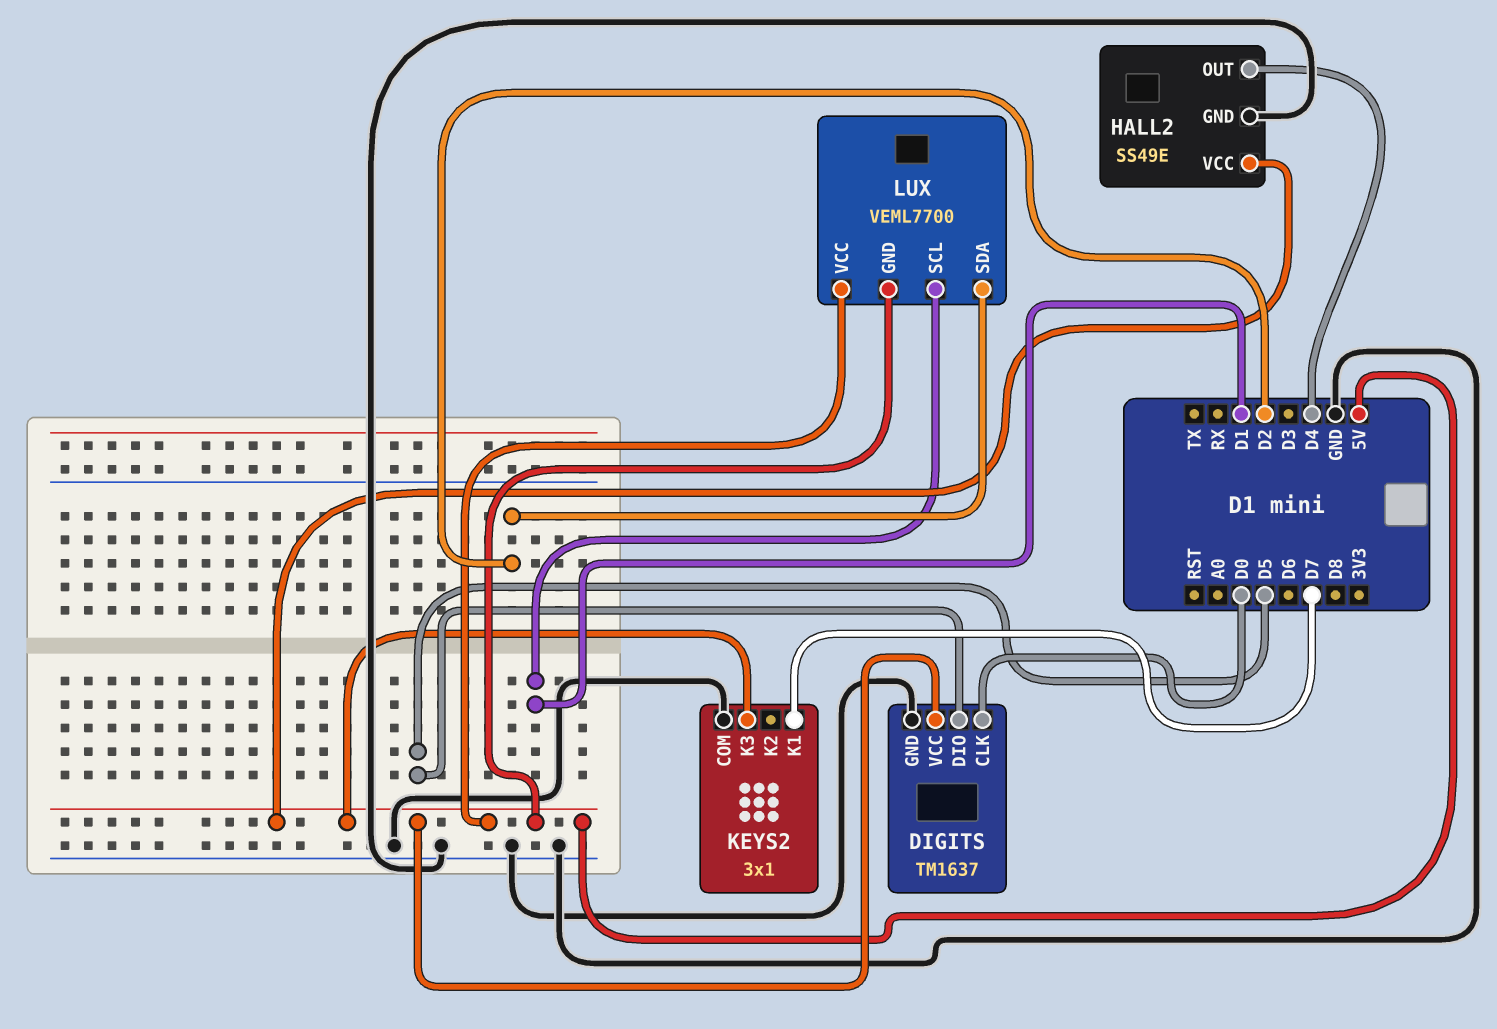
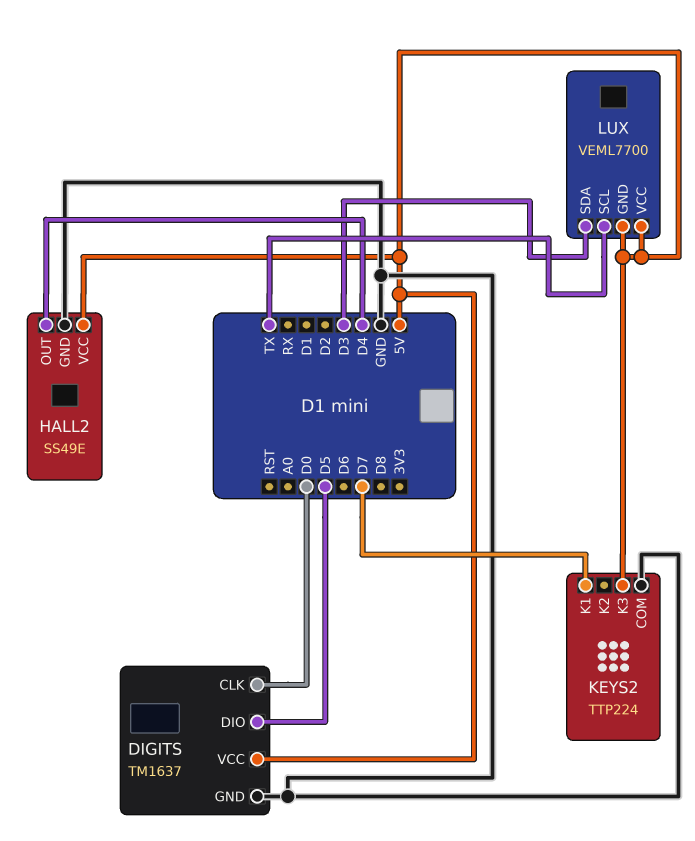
KEYS2: 3x1 -> TTP224
LUX pin SCL: D1 -> TX
LUX pin SDA: D2 -> D3

